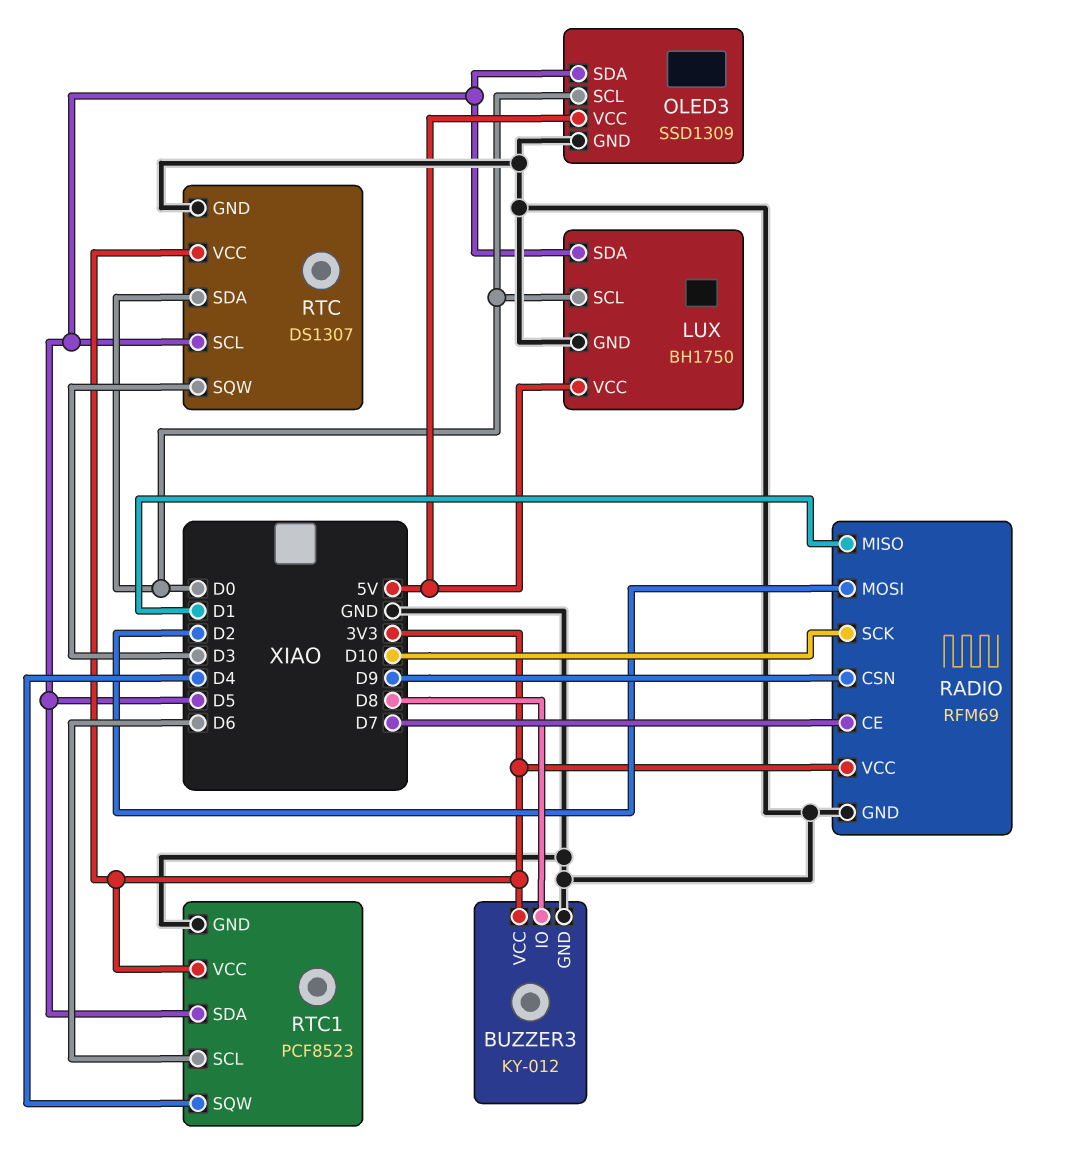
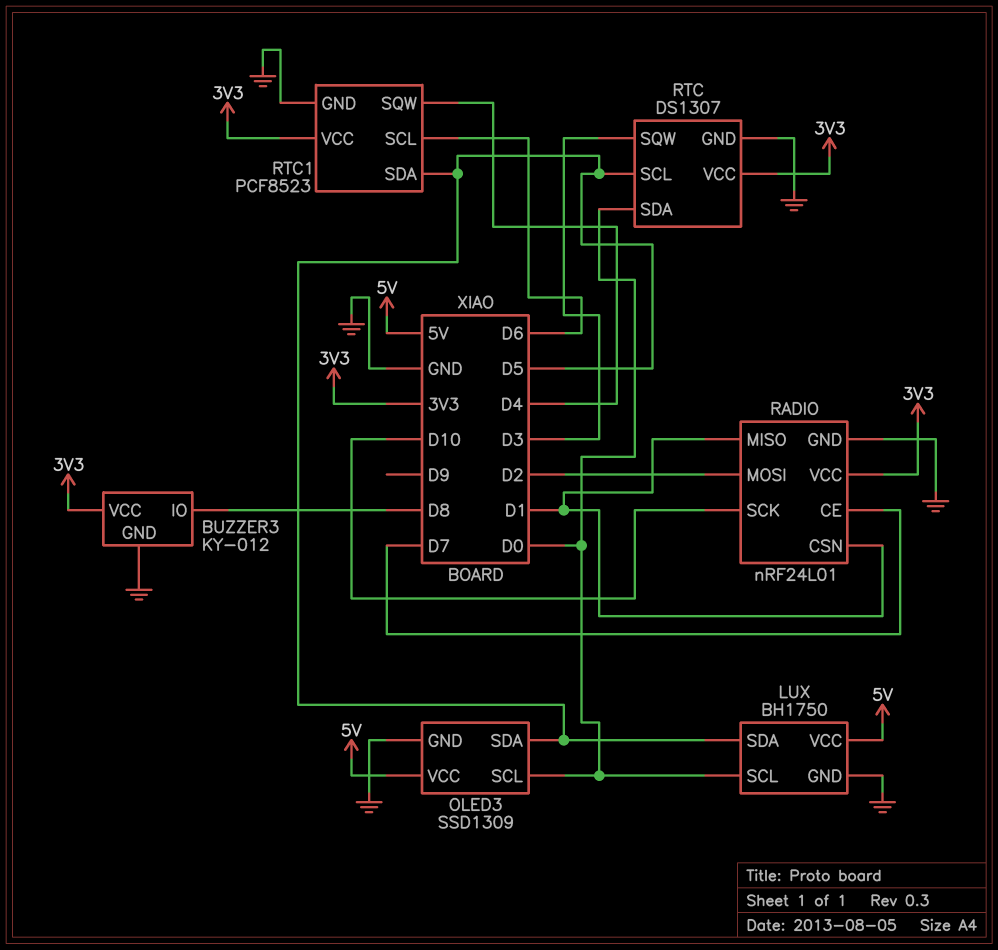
RADIO: RFM69 -> nRF24L01
RADIO pin CSN: D9 -> D1

